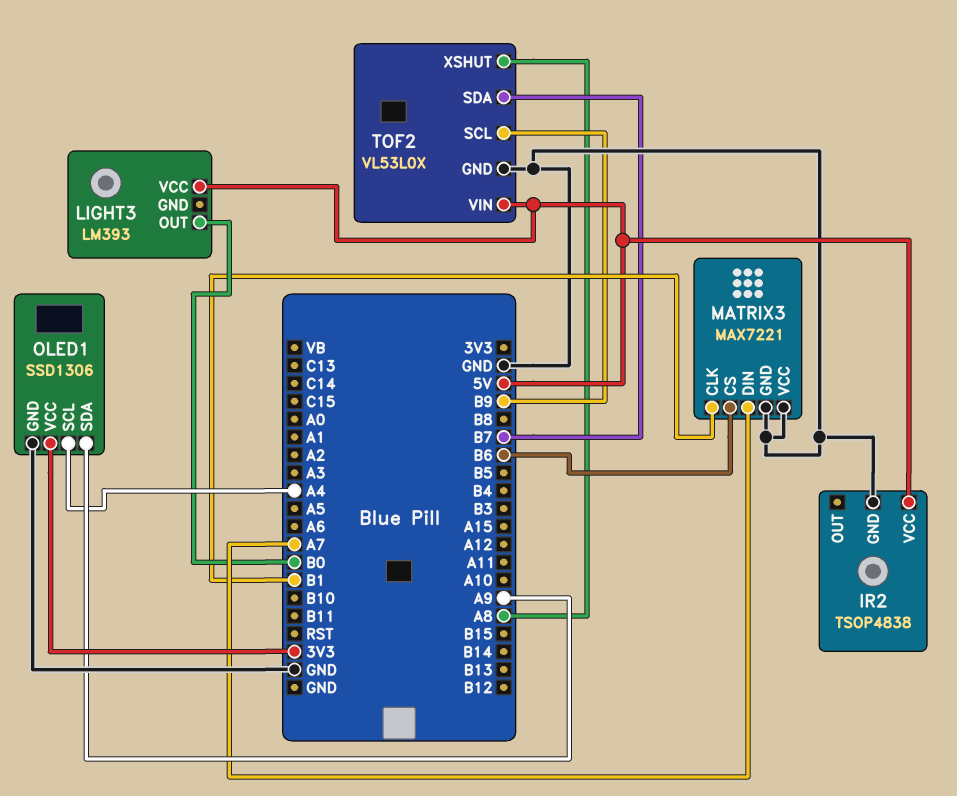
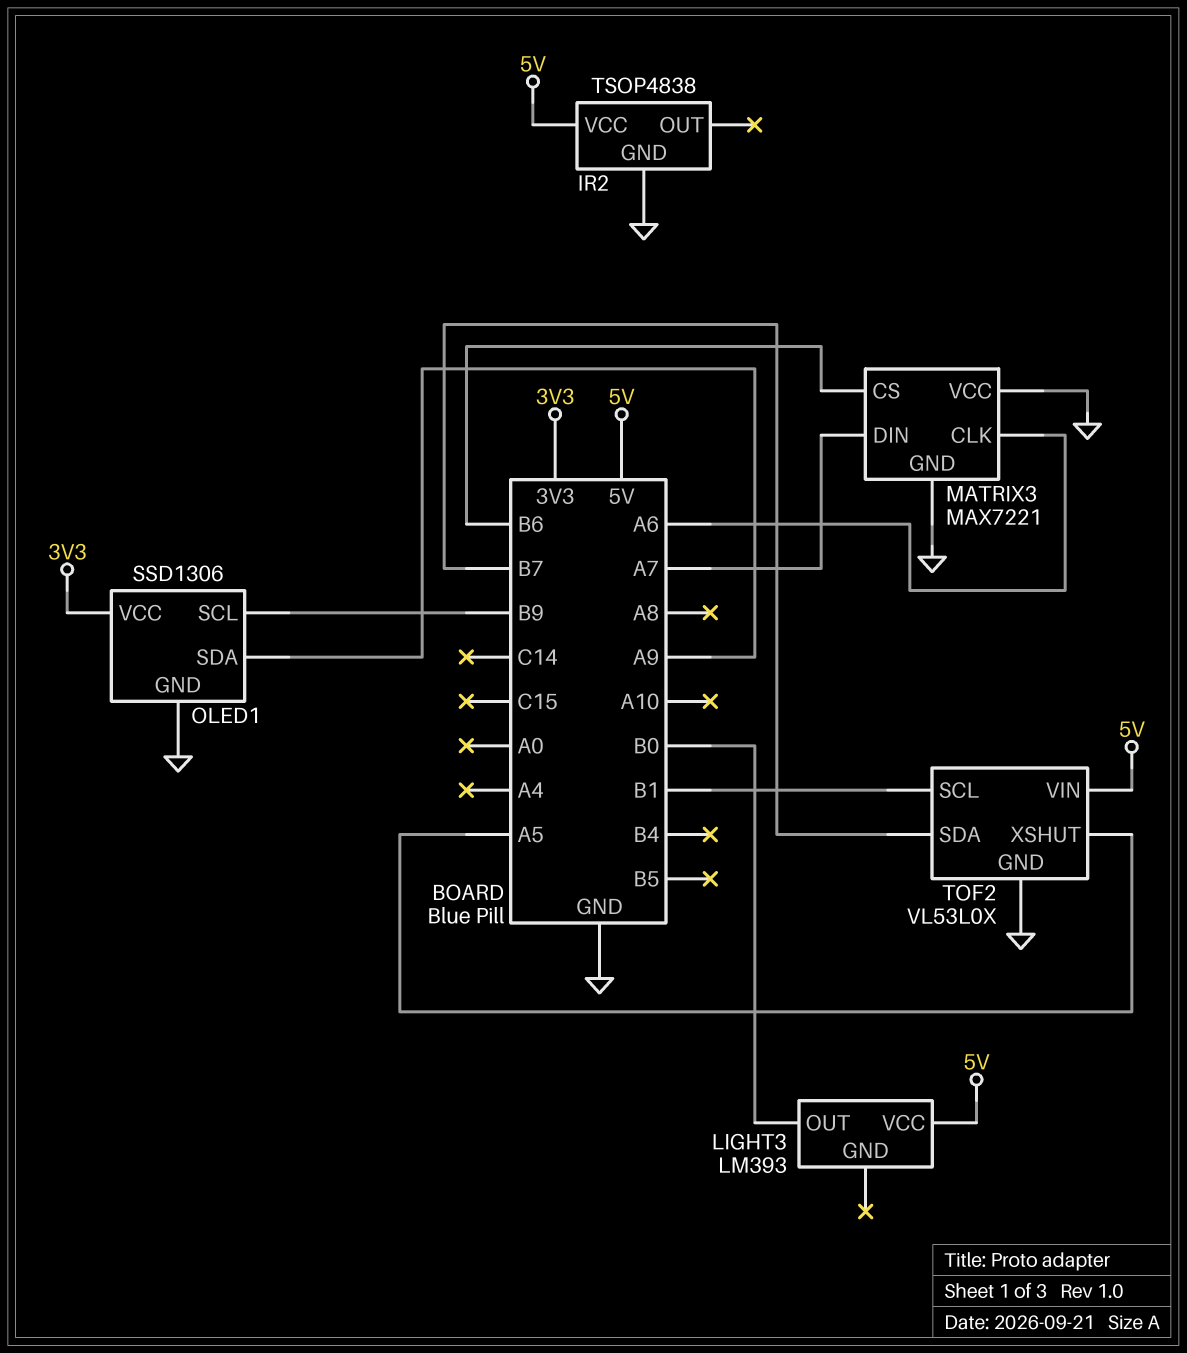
MATRIX3 pin CLK: B1 -> A6
OLED1 pin SCL: A4 -> B9
TOF2 pin SCL: B9 -> B1
TOF2 pin XSHUT: A8 -> A5

